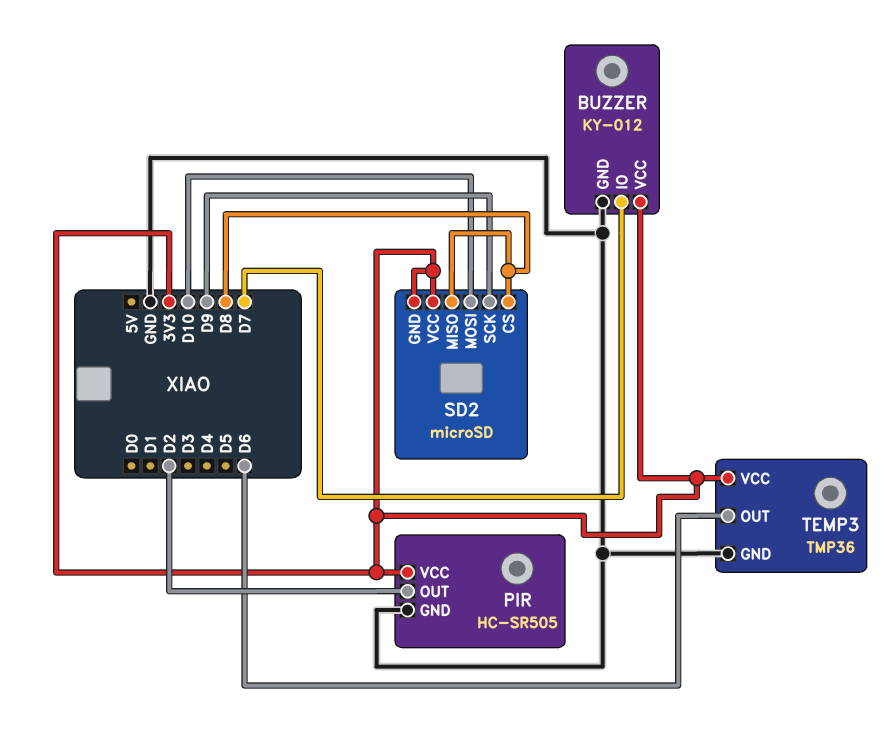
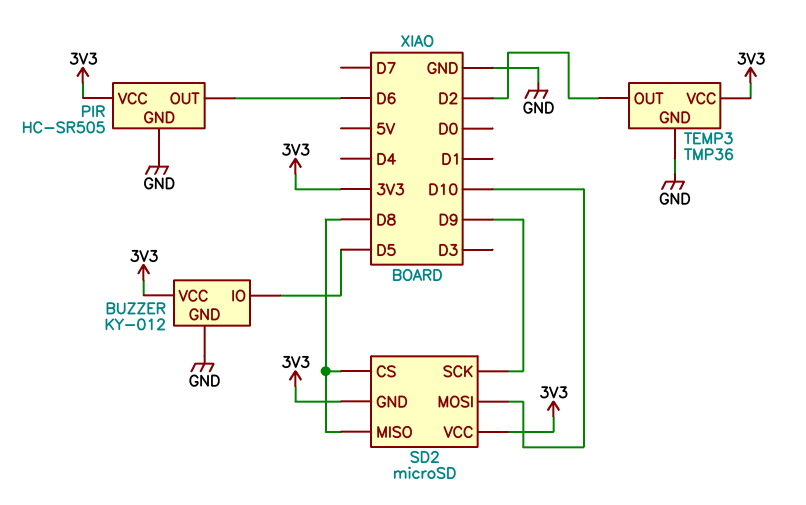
BUZZER pin IO: D7 -> D5
PIR pin OUT: D2 -> D6
TEMP3 pin OUT: D6 -> D2

